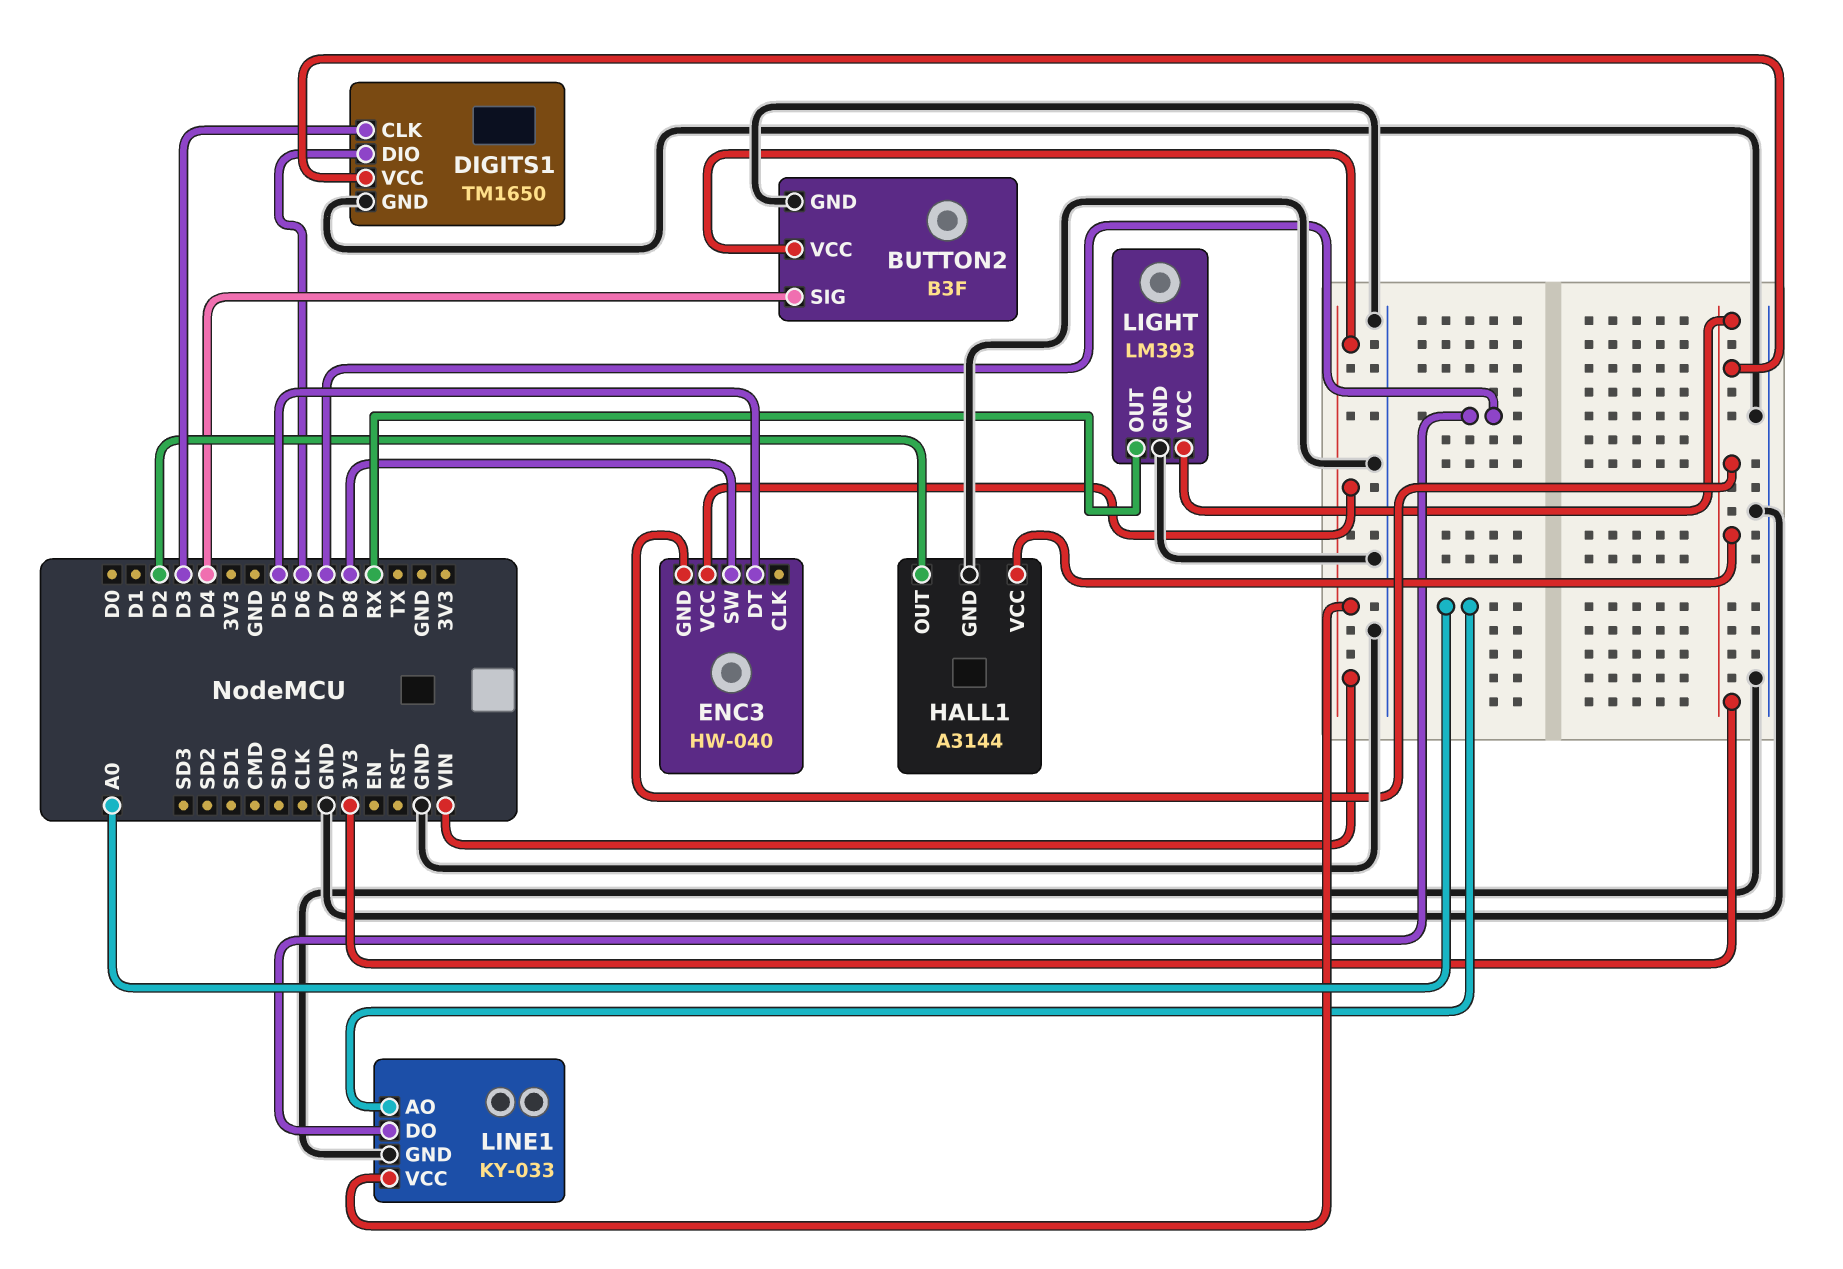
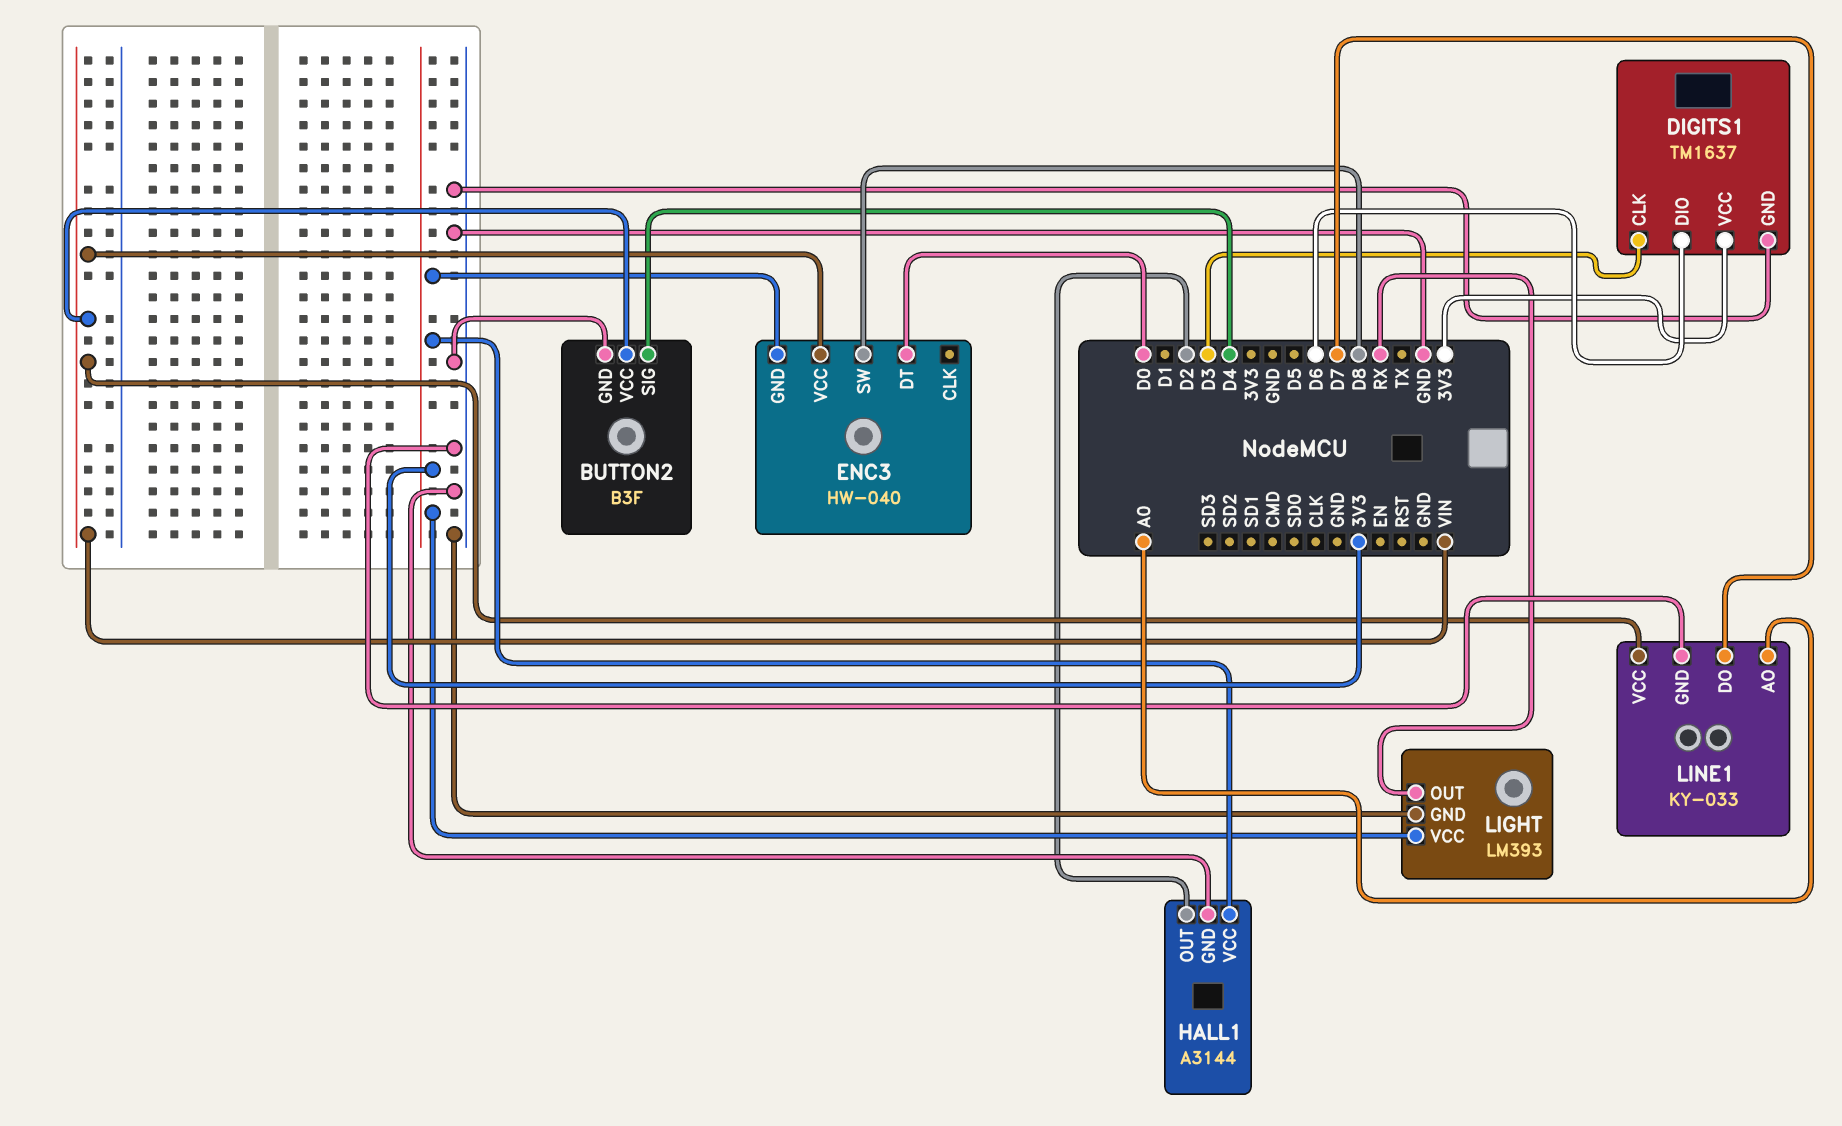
DIGITS1: TM1650 -> TM1637
ENC3 pin DT: D5 -> D0

